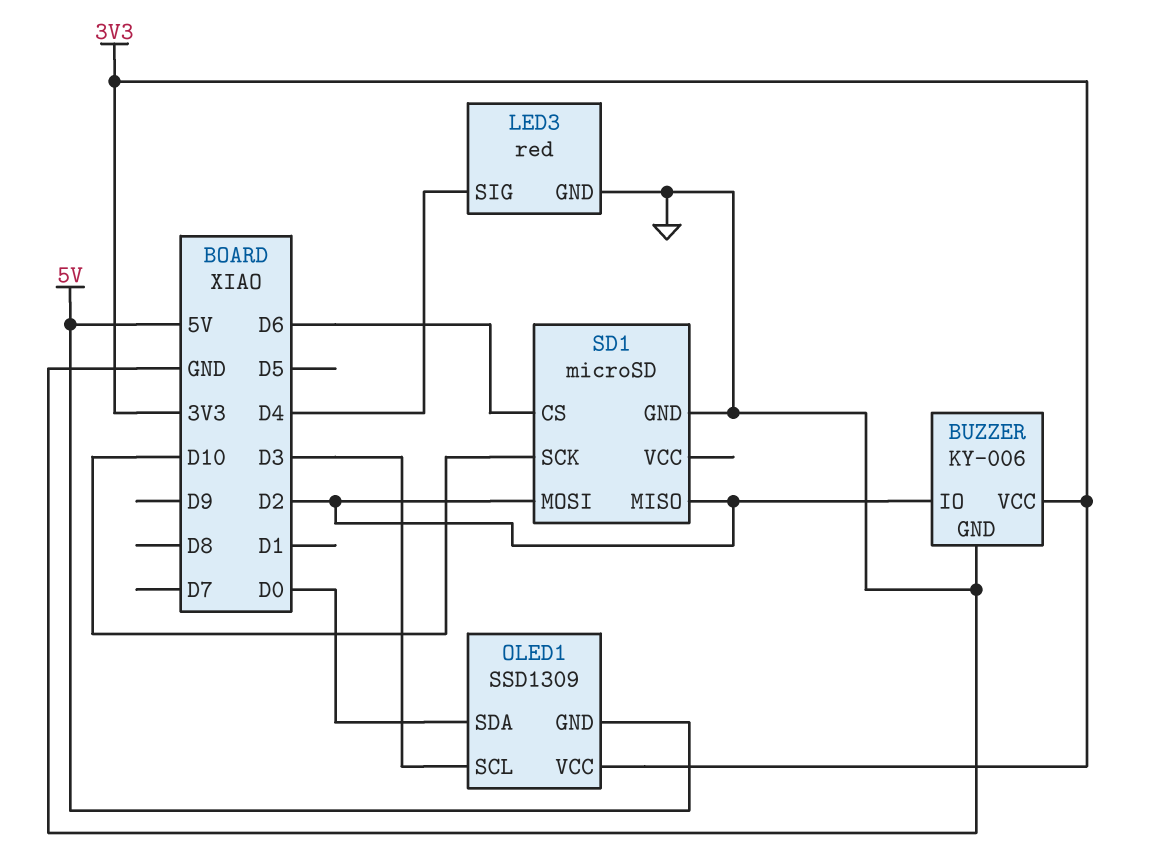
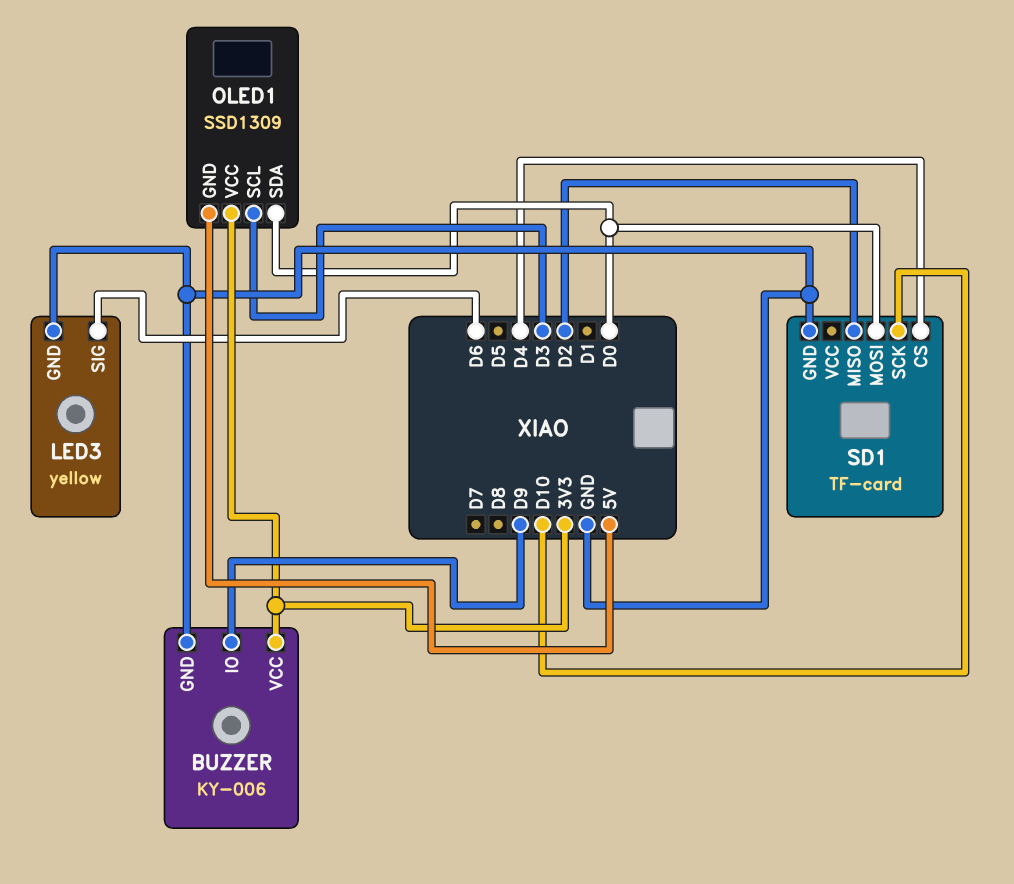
BUZZER pin IO: D2 -> D9
LED3: red -> yellow
LED3 pin SIG: D4 -> D6
SD1: microSD -> TF-card
SD1 pin CS: D6 -> D4
SD1 pin MOSI: D2 -> D0

